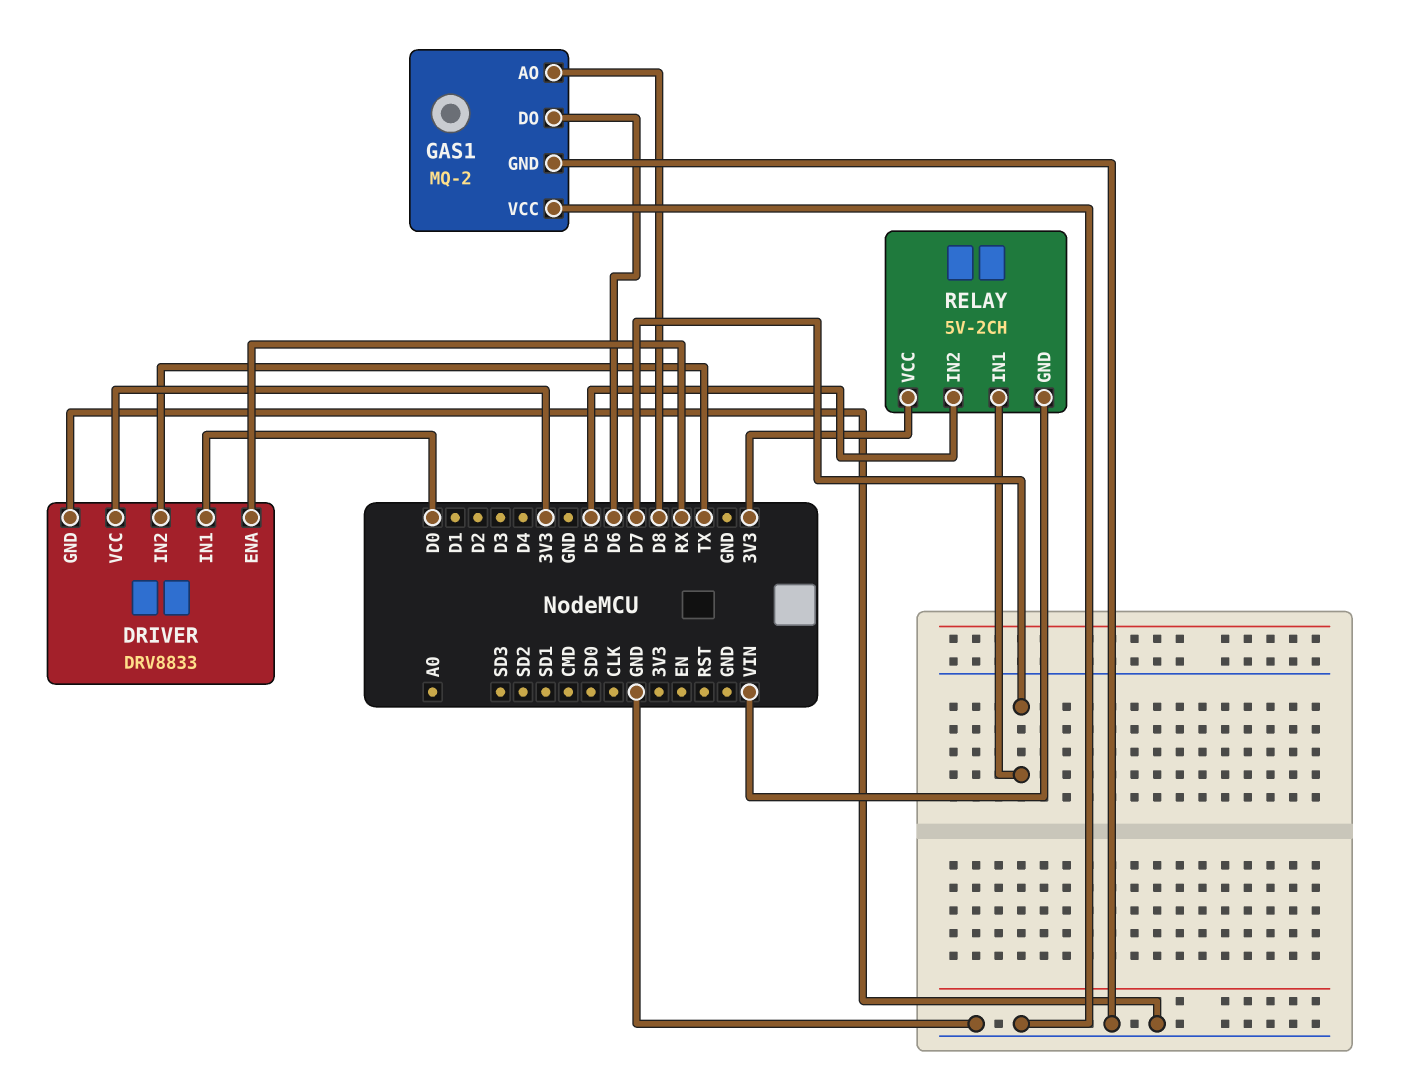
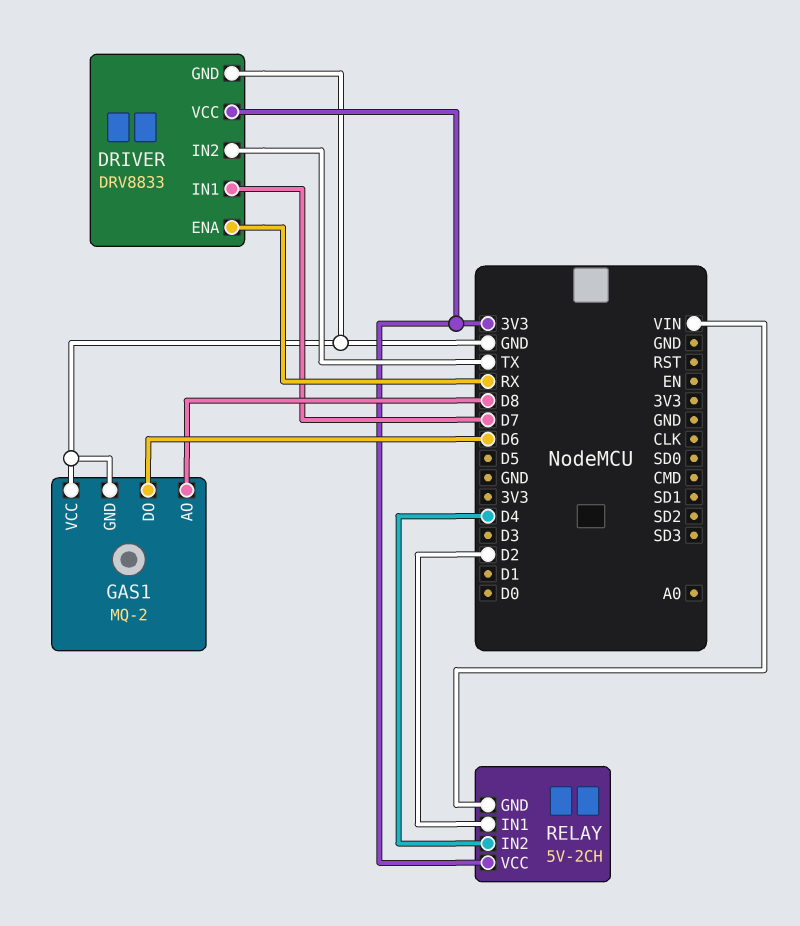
DRIVER pin IN1: D0 -> D7
RELAY pin IN1: D7 -> D2
RELAY pin IN2: D5 -> D4

